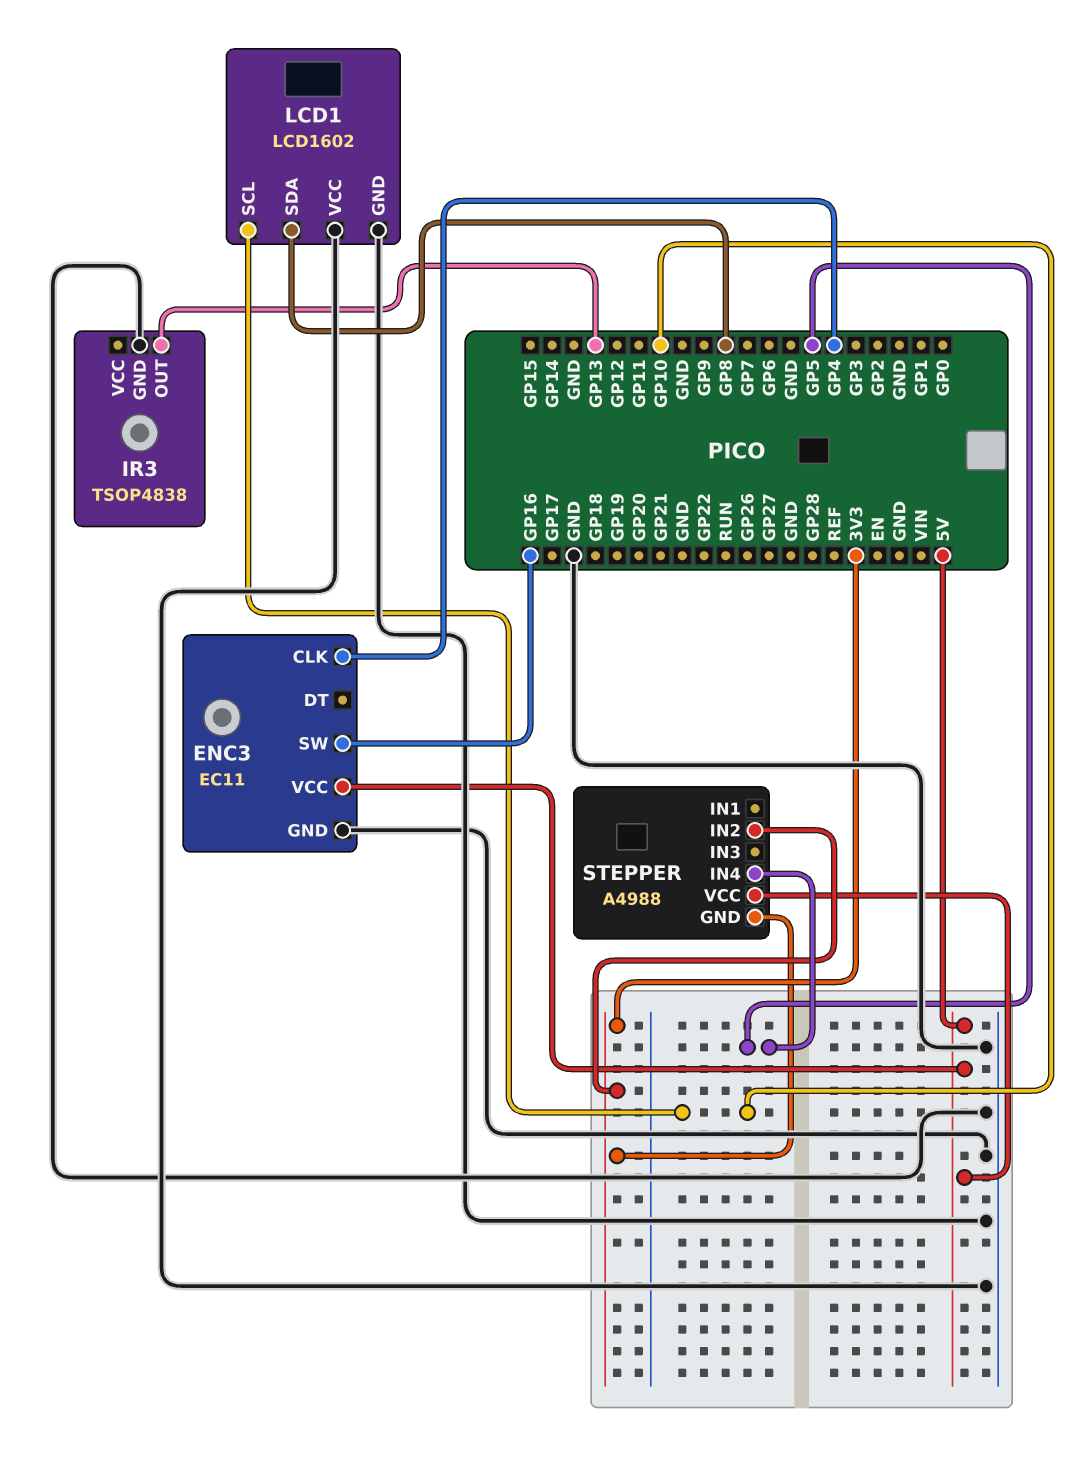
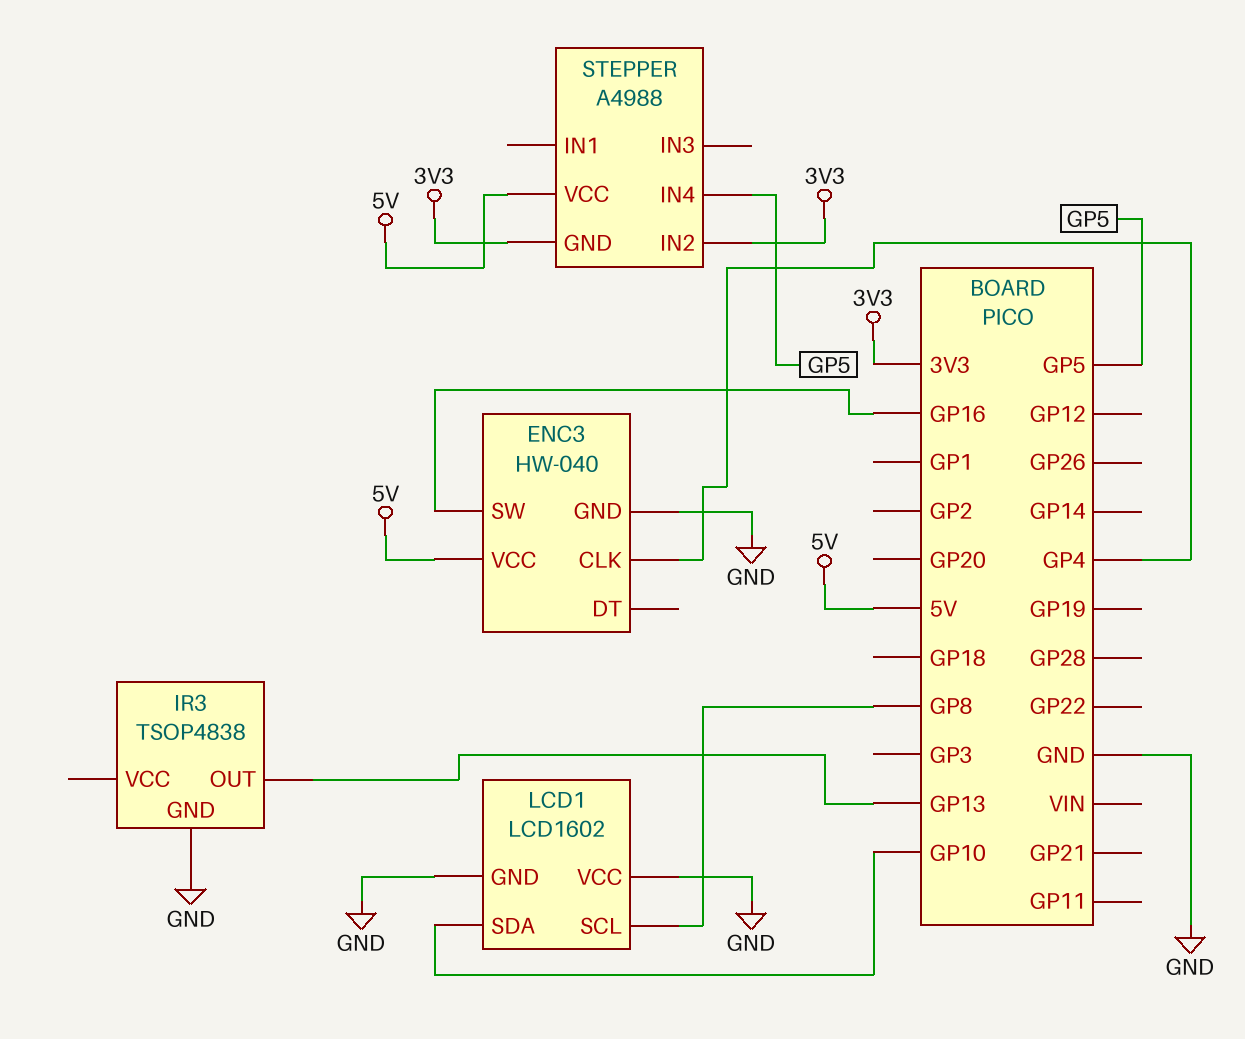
ENC3: EC11 -> HW-040
LCD1 pin SCL: GP10 -> GP8
LCD1 pin SDA: GP8 -> GP10

